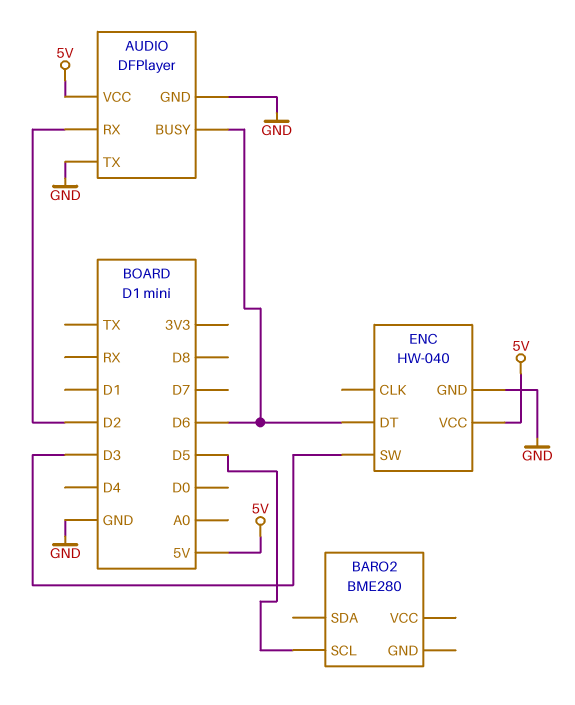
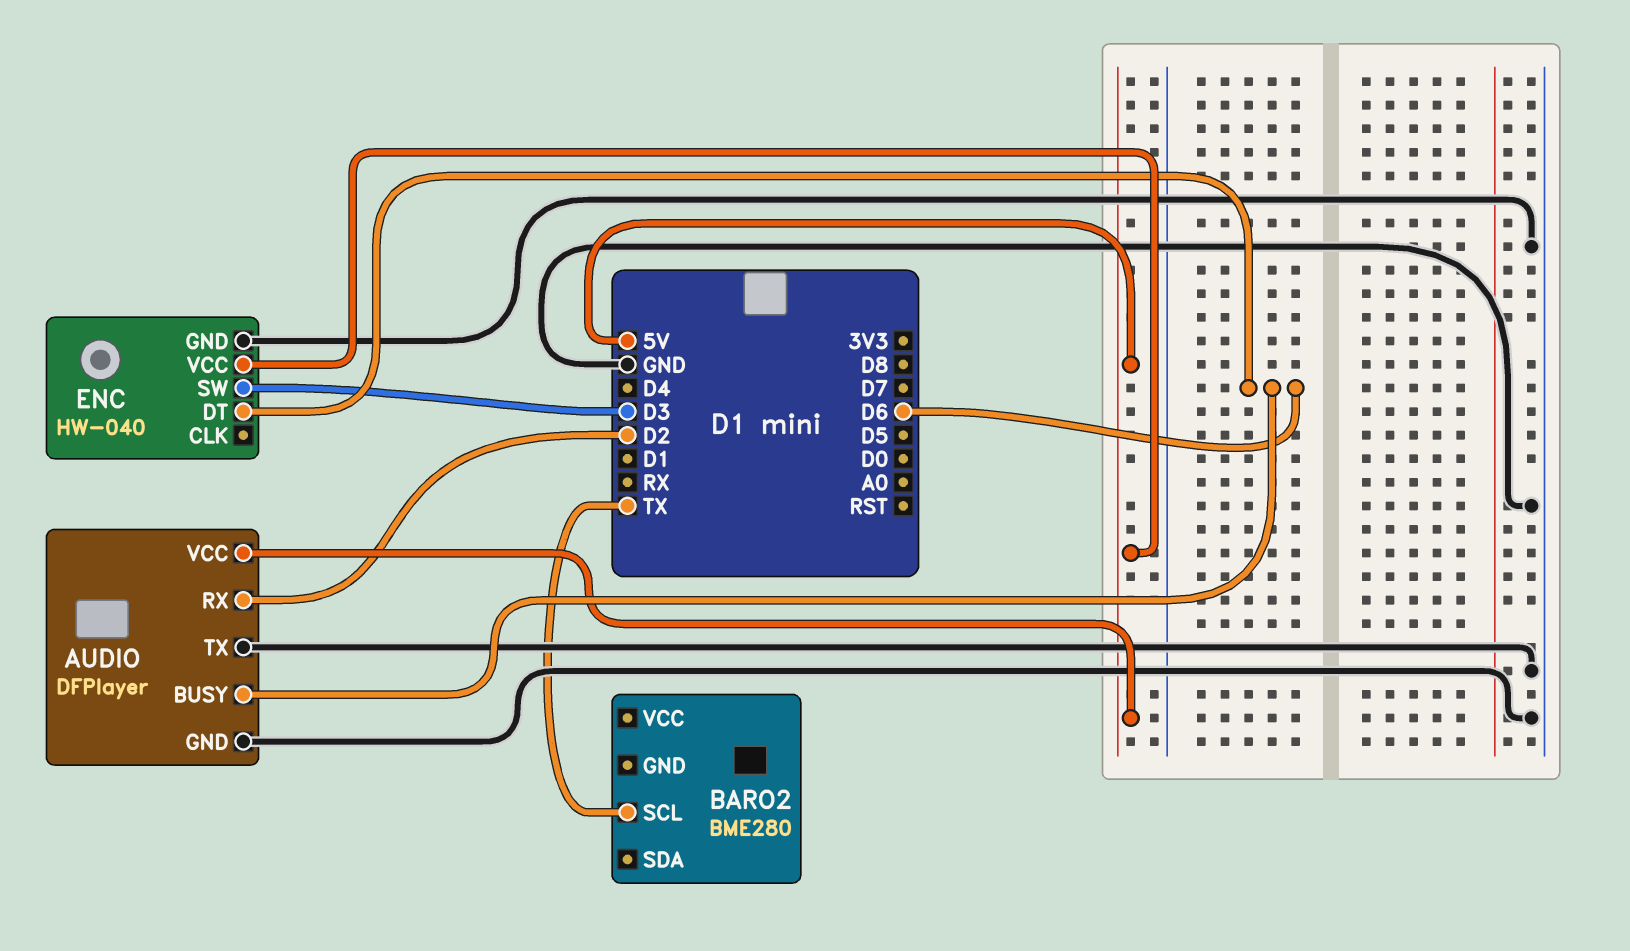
BARO2 pin SCL: D5 -> TX

